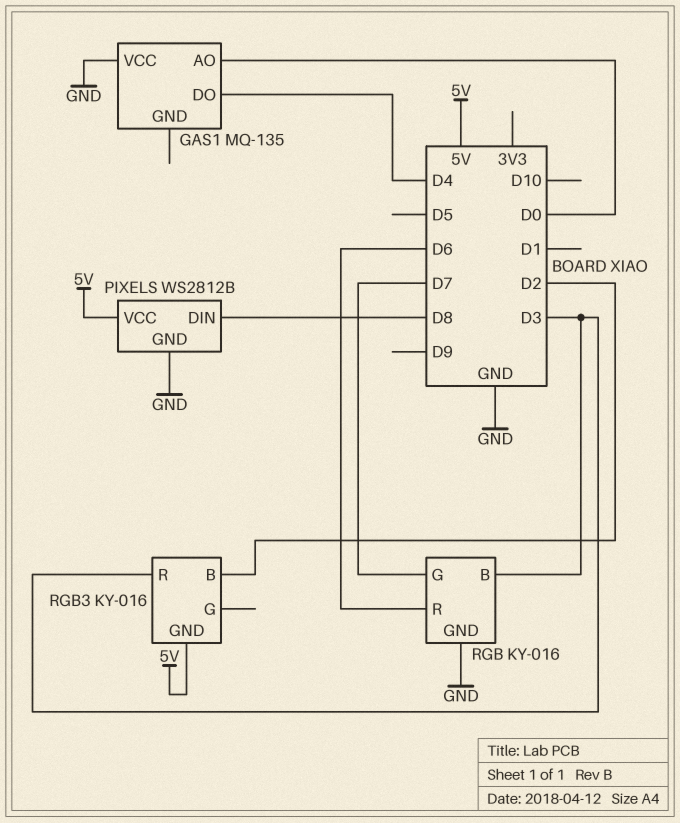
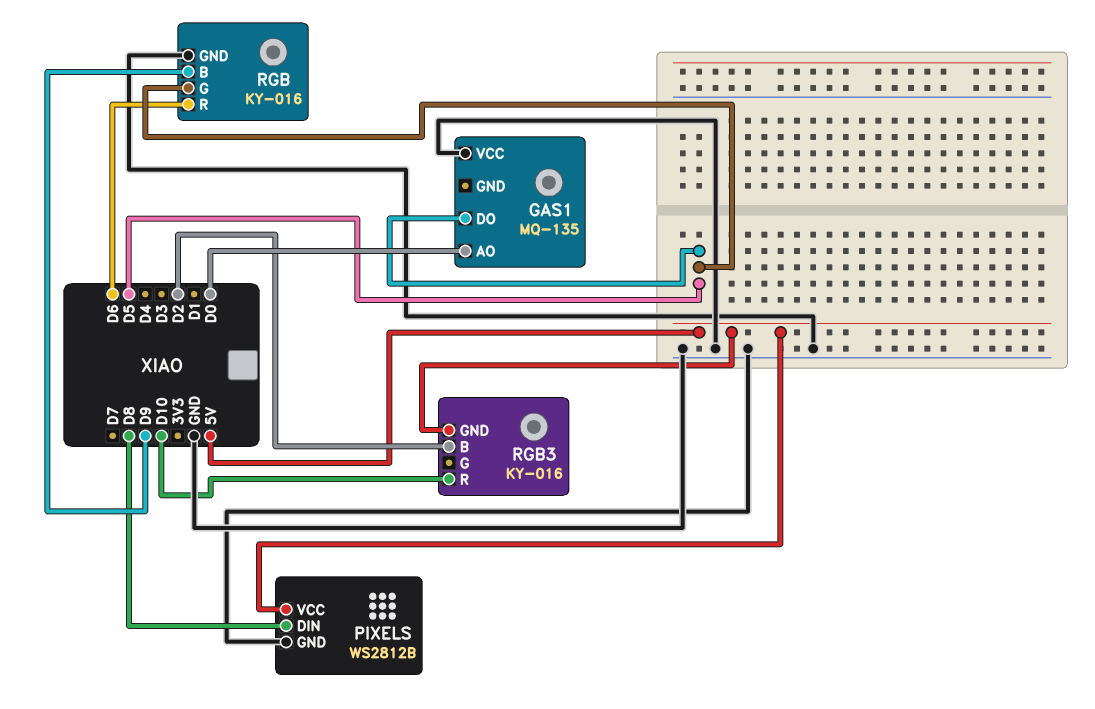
GAS1 pin DO: D4 -> D5
RGB pin B: D3 -> D9
RGB pin G: D7 -> D5
RGB3 pin R: D3 -> D10

